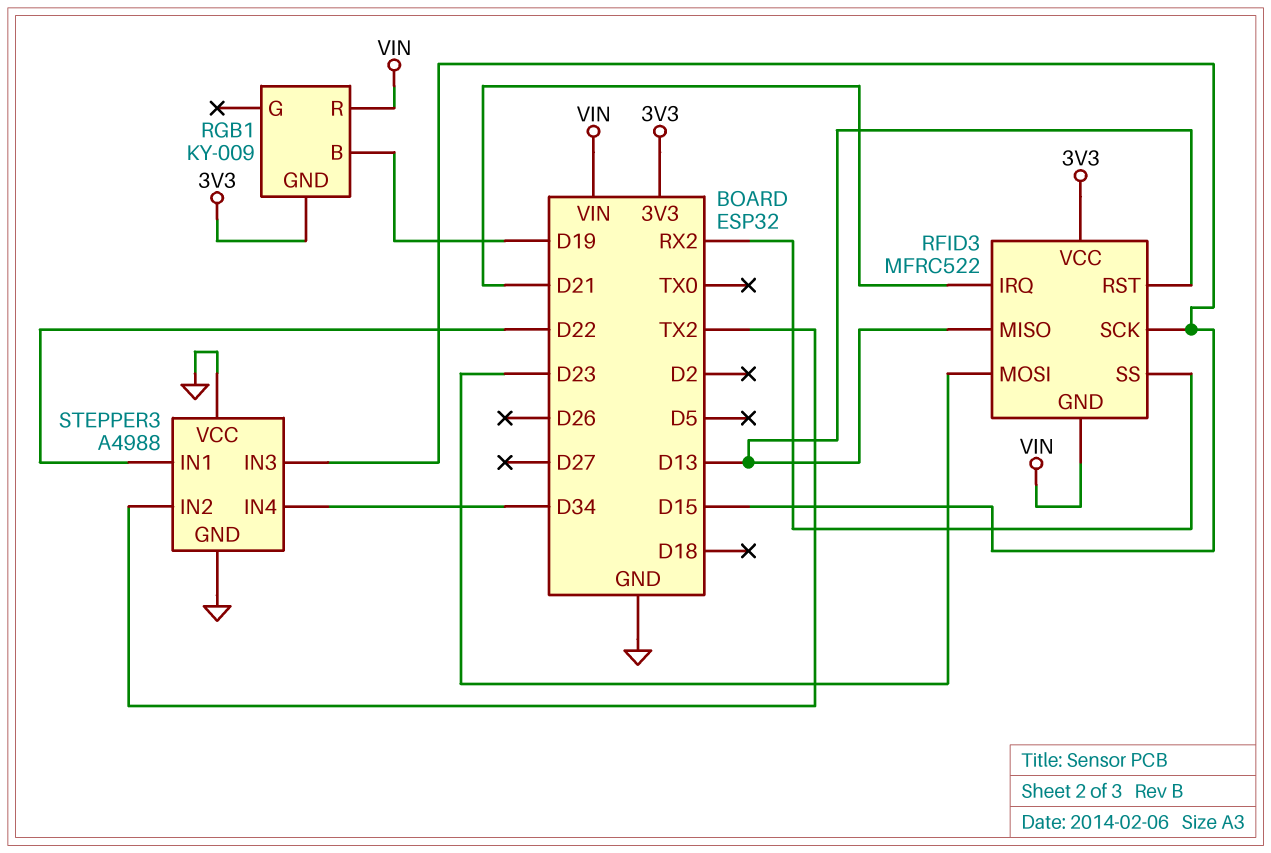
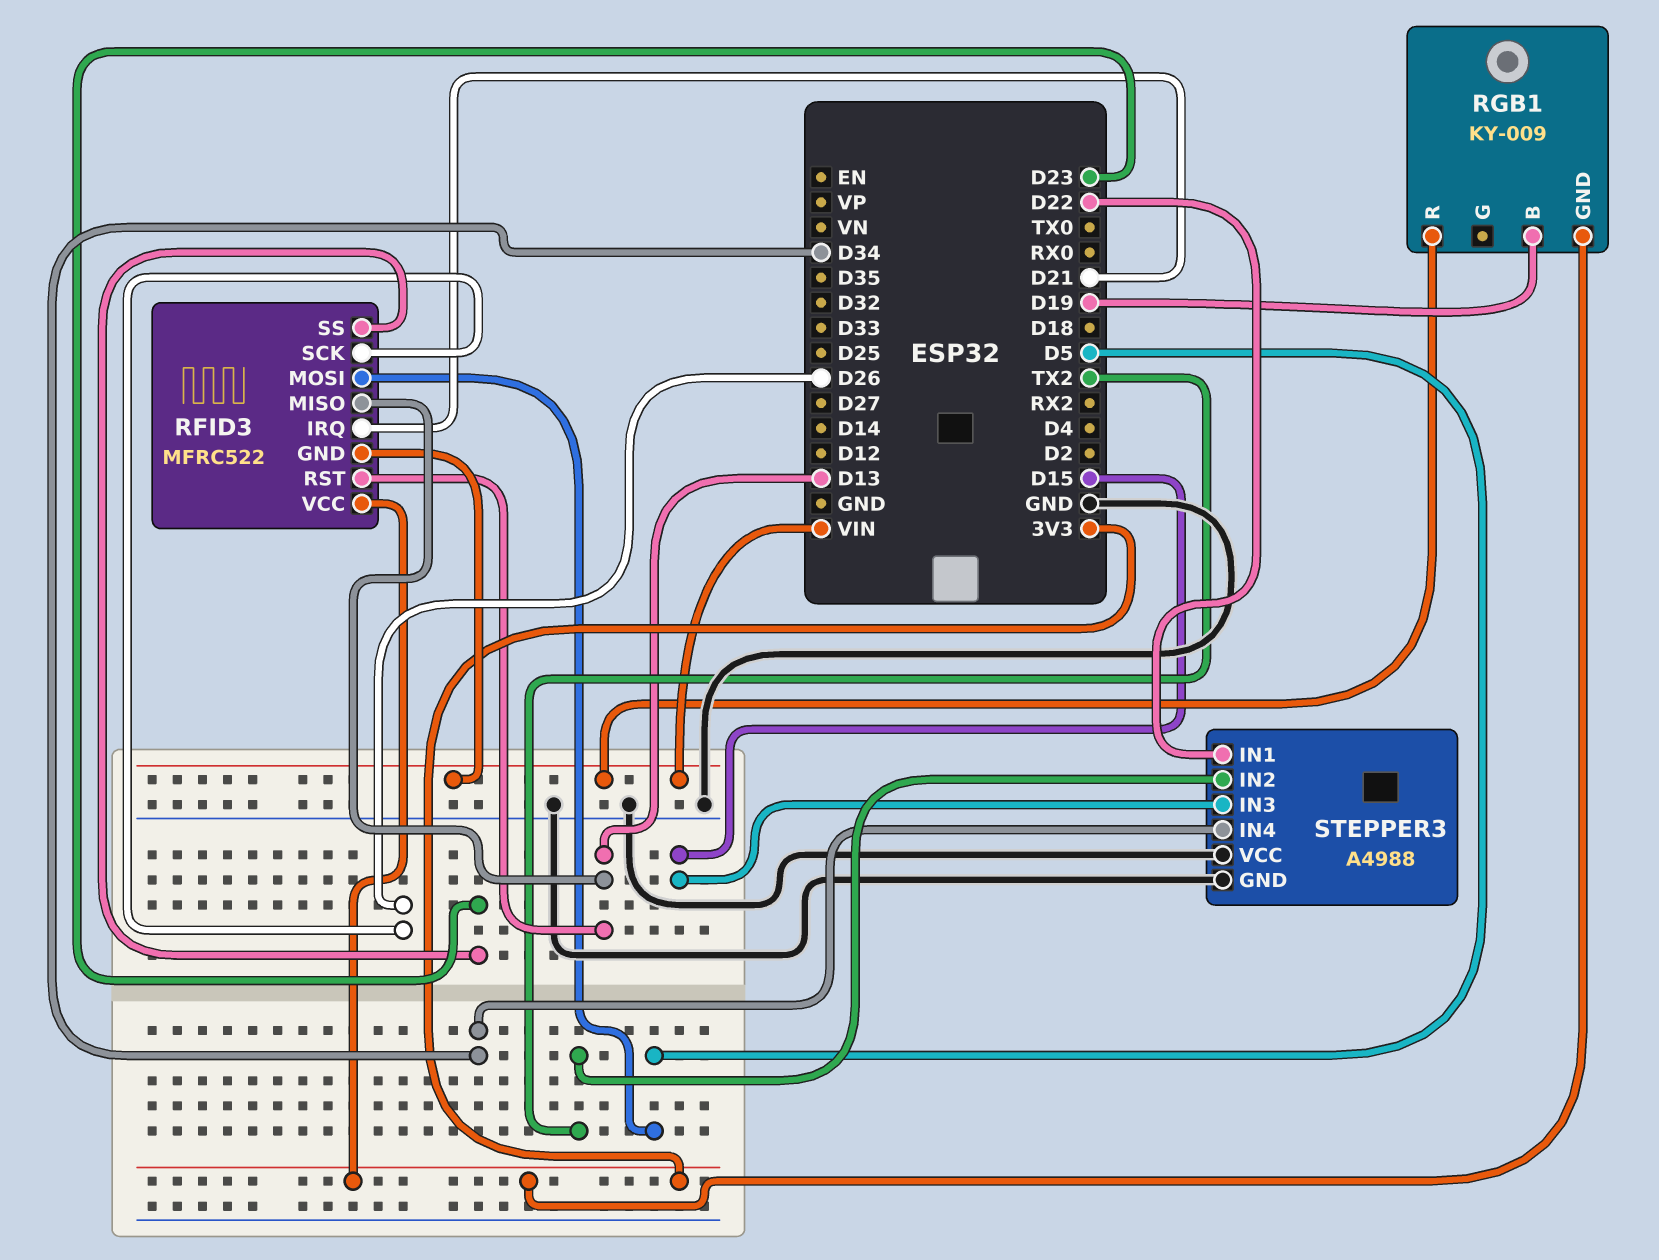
RFID3 pin MOSI: D23 -> D5
RFID3 pin SCK: D15 -> D26
RFID3 pin SS: RX2 -> D23

